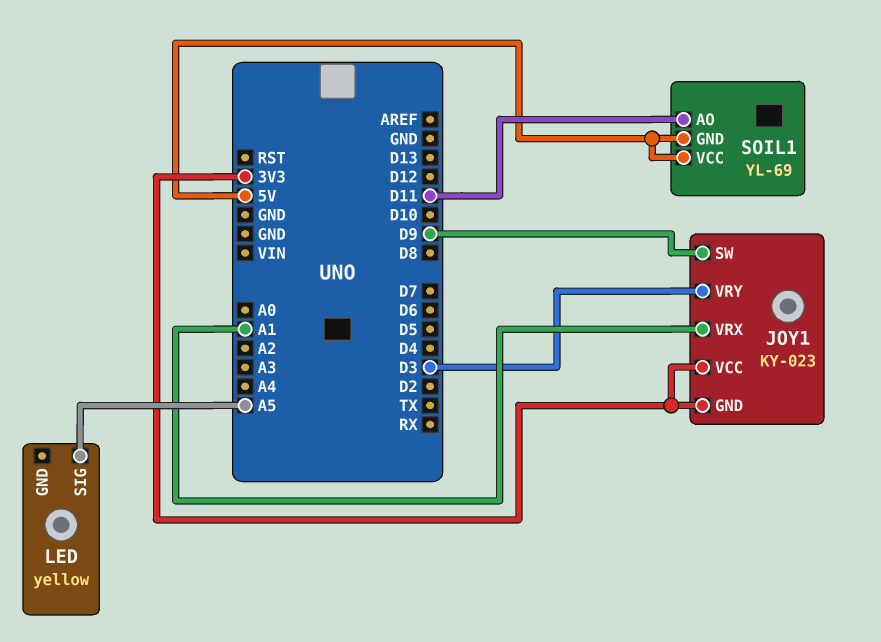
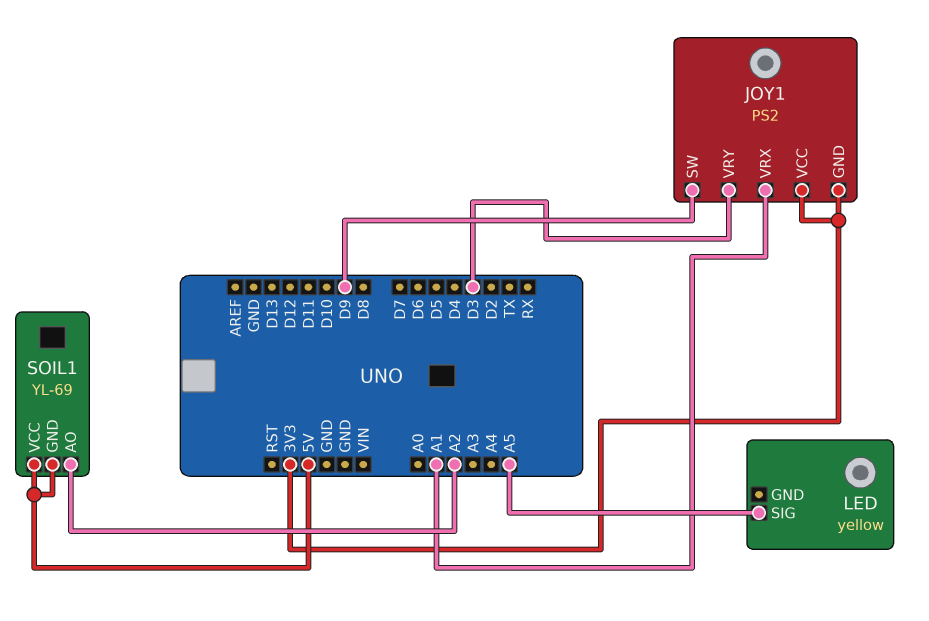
JOY1: KY-023 -> PS2
SOIL1 pin AO: D11 -> A2

